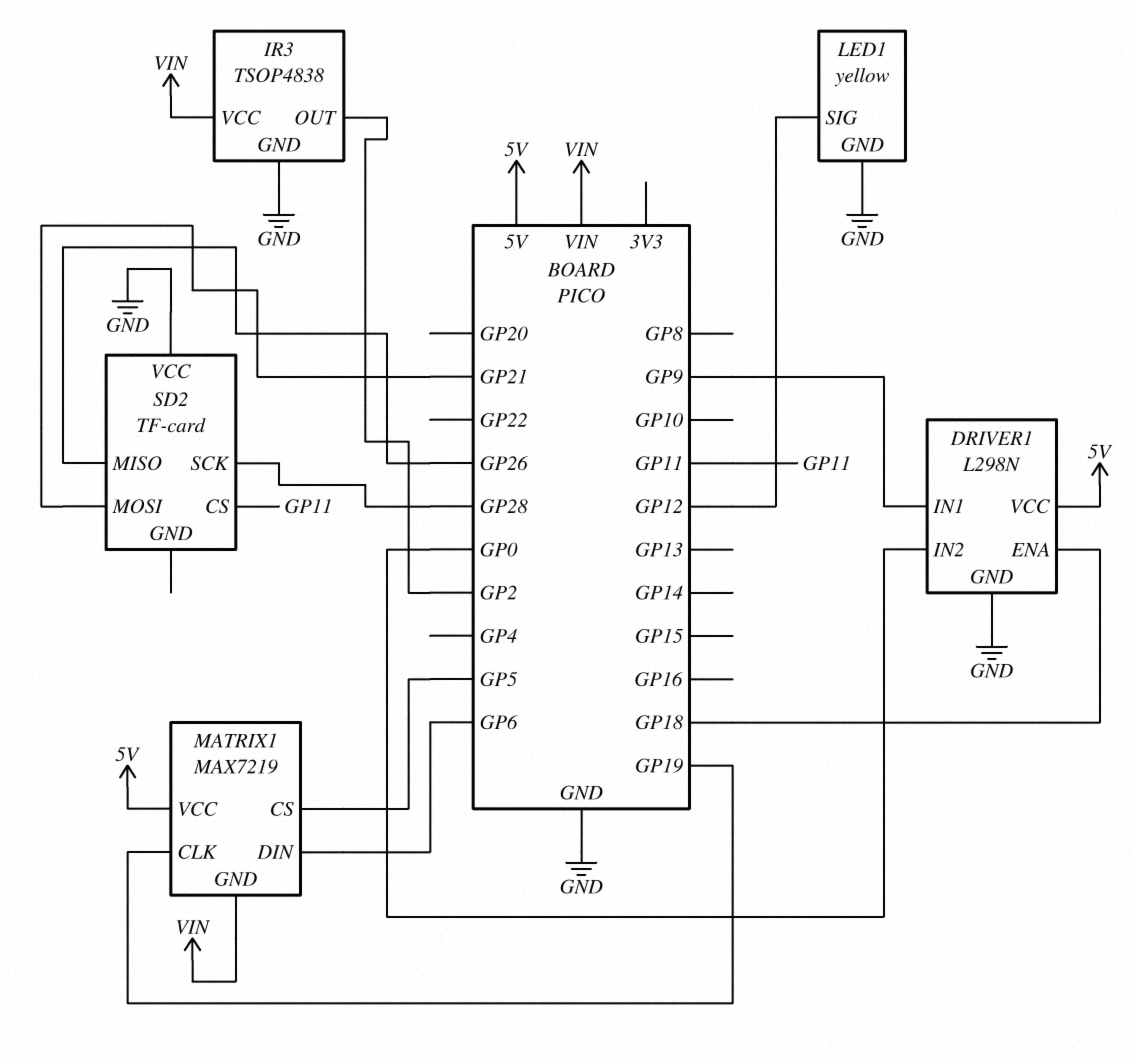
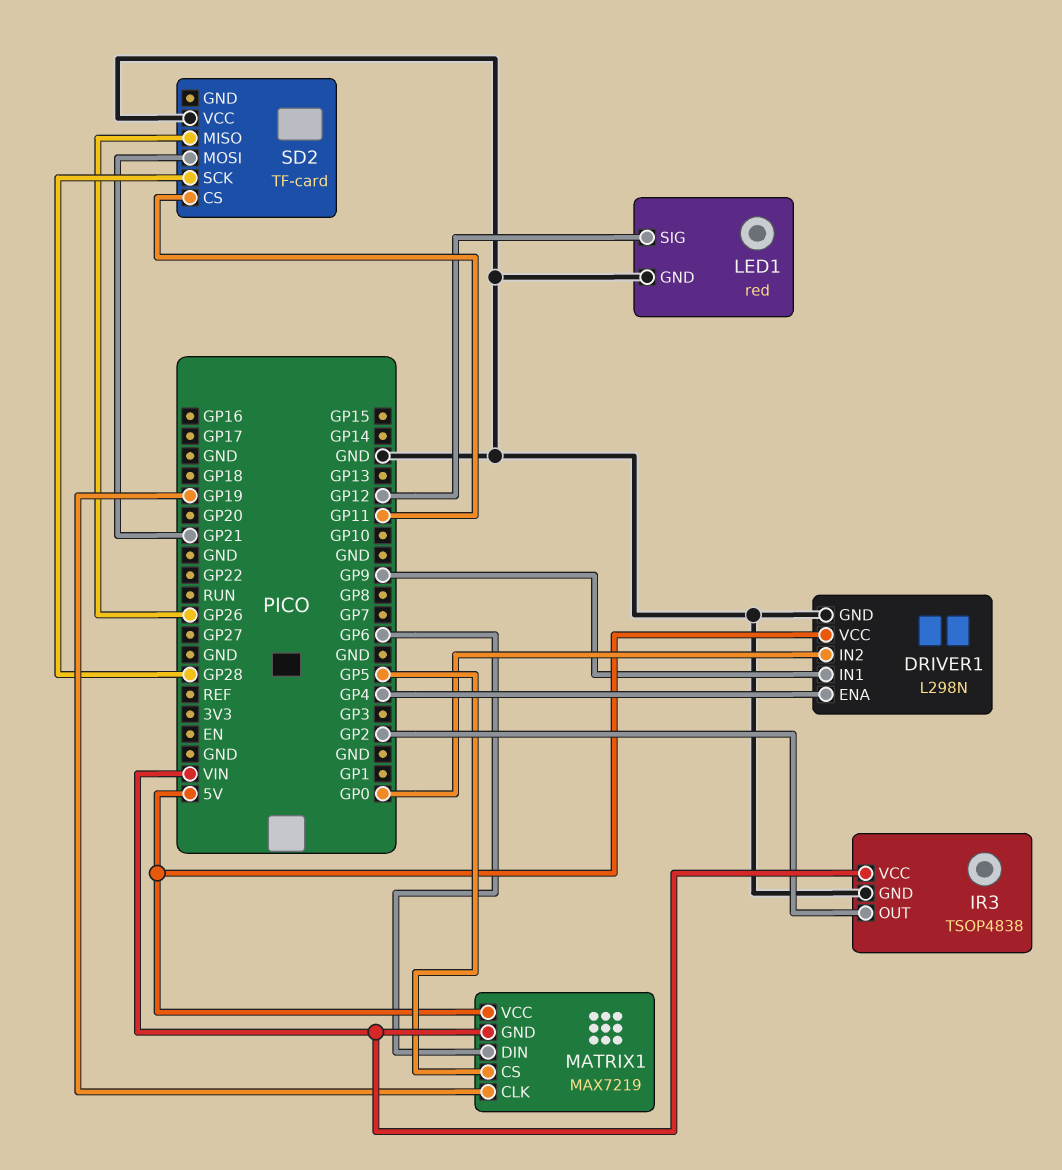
DRIVER1 pin ENA: GP18 -> GP4
LED1: yellow -> red

